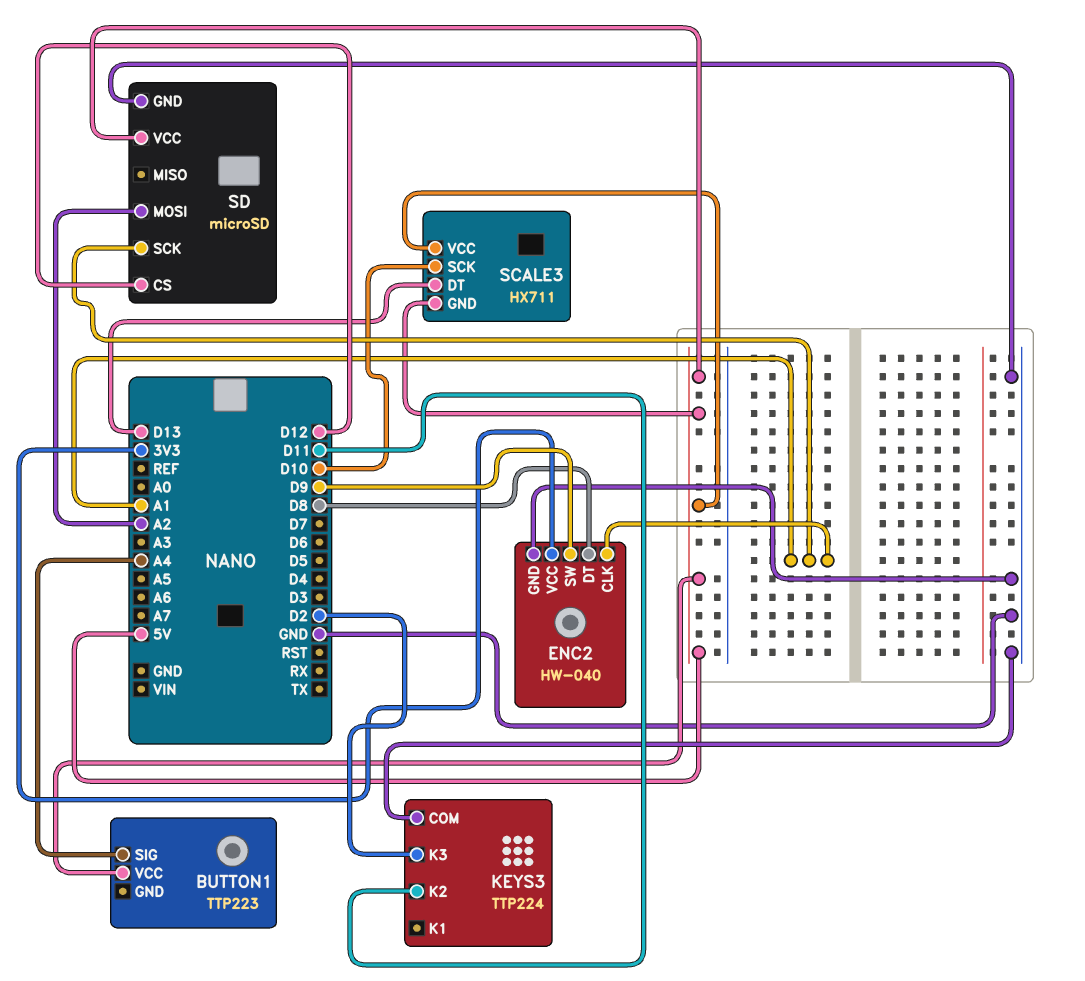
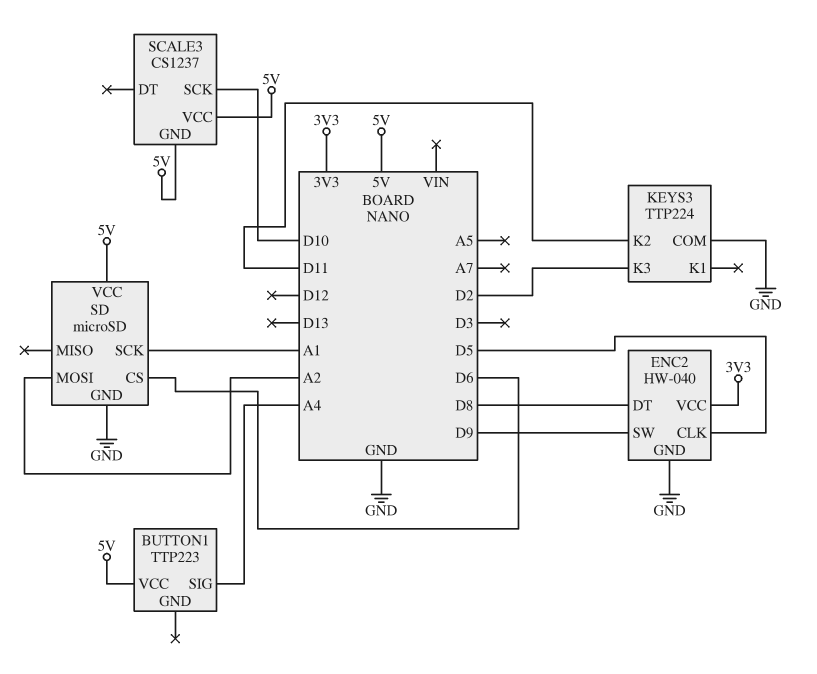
ENC2 pin CLK: A1 -> D5
SCALE3: HX711 -> CS1237
SCALE3 pin DT: D13 -> none
SD pin CS: D12 -> D6

